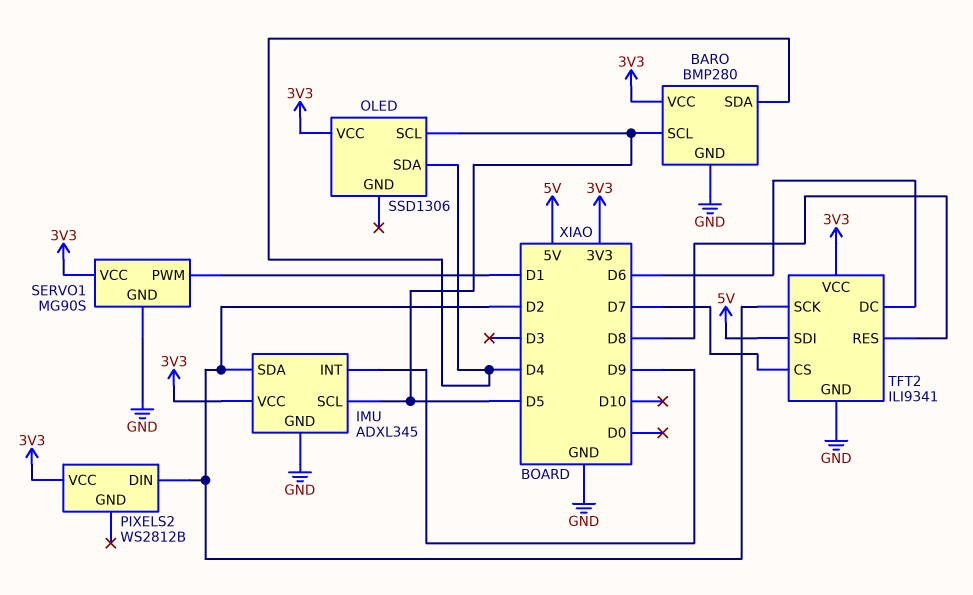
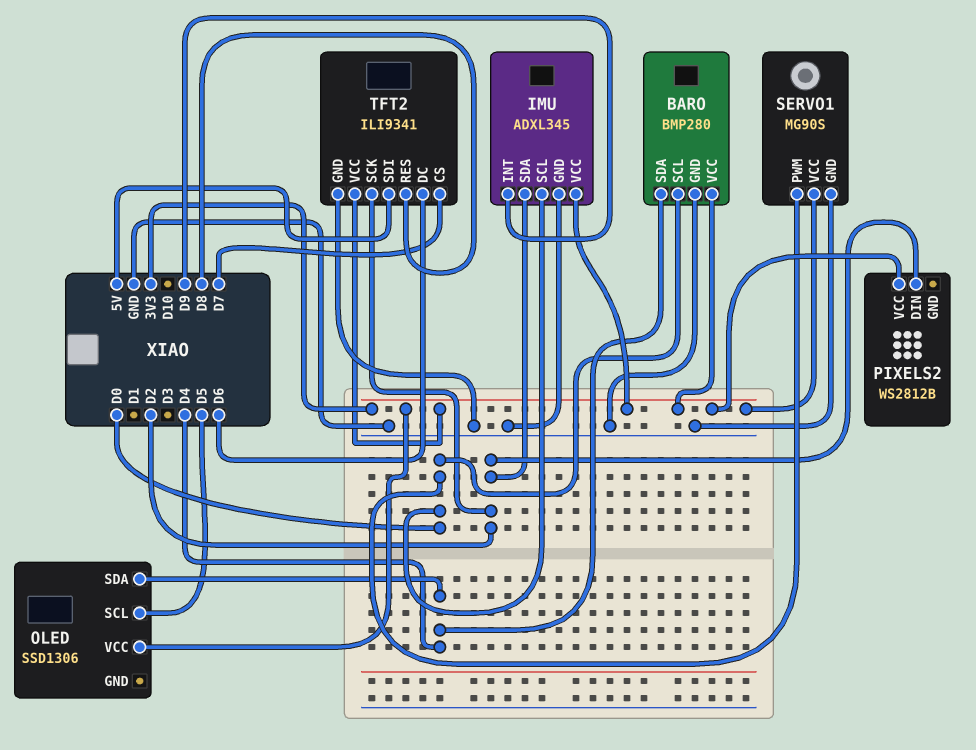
BARO pin SCL: D5 -> D0
IMU pin SCL: D5 -> D0
SERVO1 pin PWM: D1 -> D0

